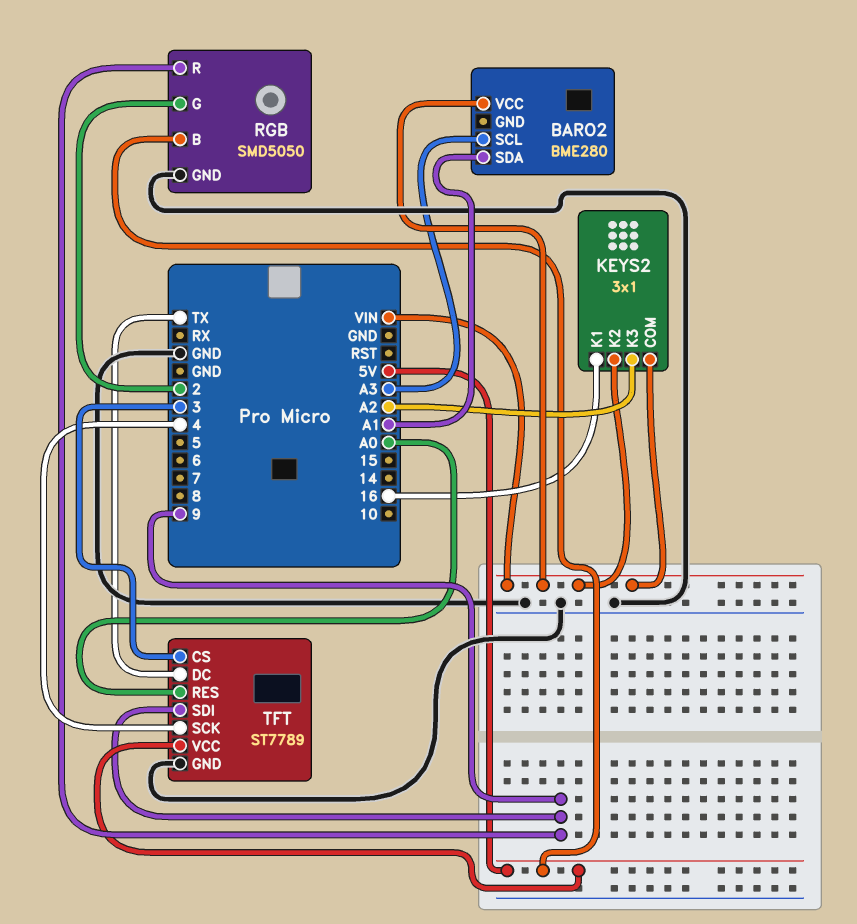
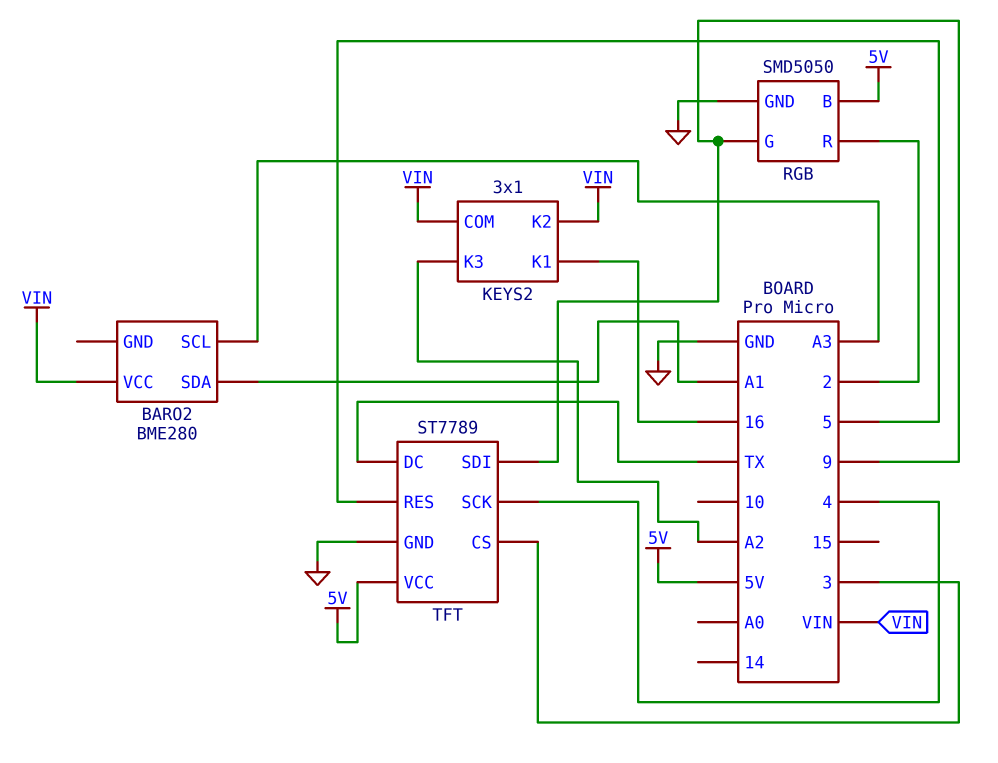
RGB pin G: 2 -> 9
RGB pin R: 9 -> 2
TFT pin RES: A0 -> 5

